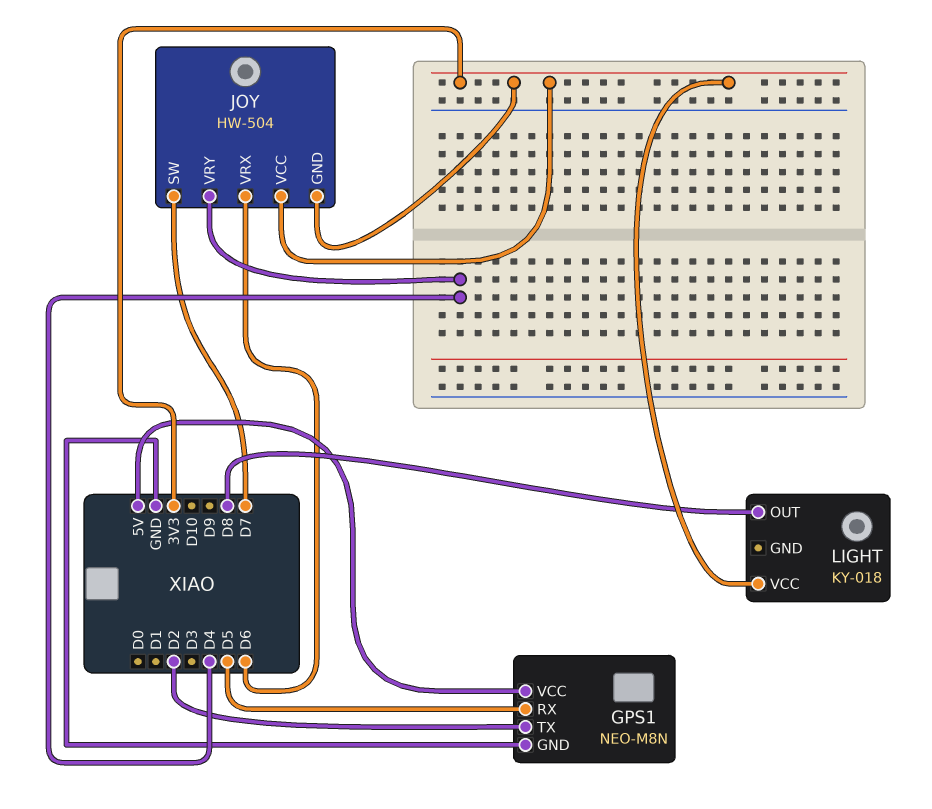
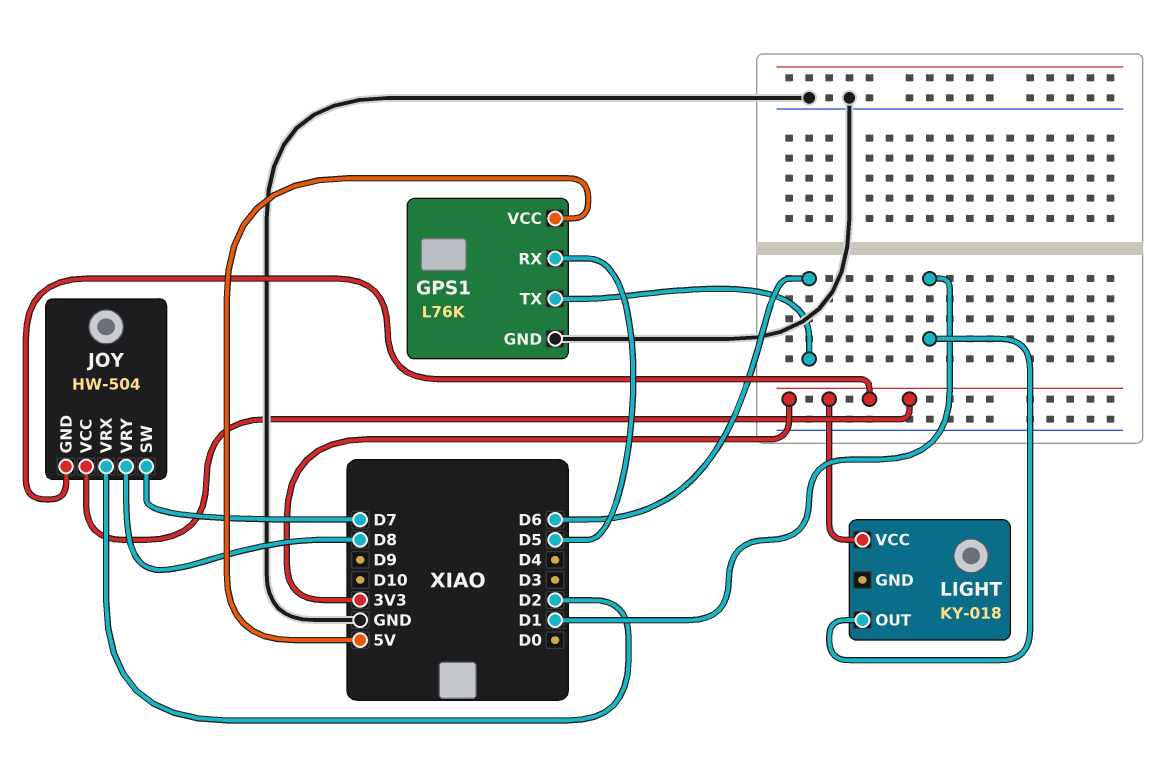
GPS1: NEO-M8N -> L76K
GPS1 pin TX: D2 -> D6
JOY pin VRX: D6 -> D2
JOY pin VRY: D4 -> D8
LIGHT pin OUT: D8 -> D1

